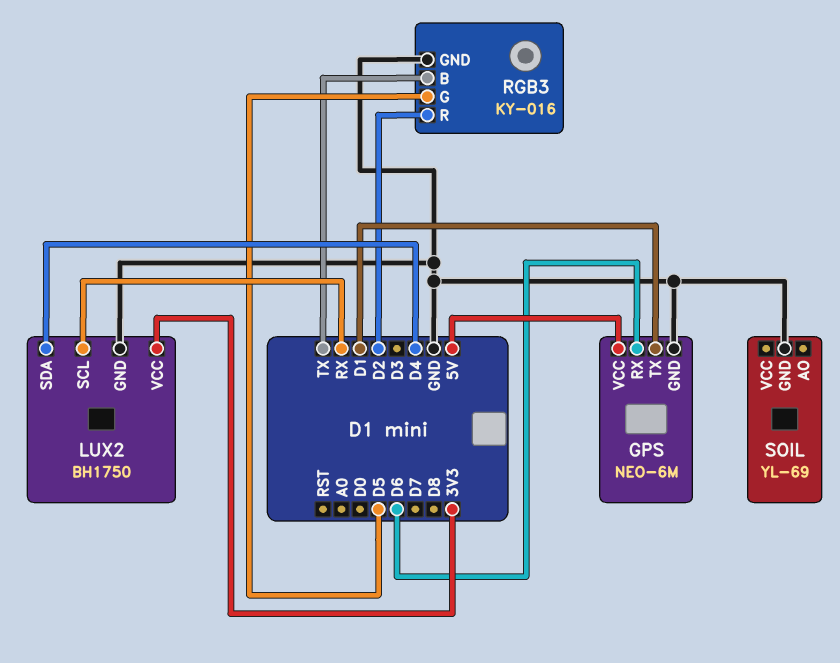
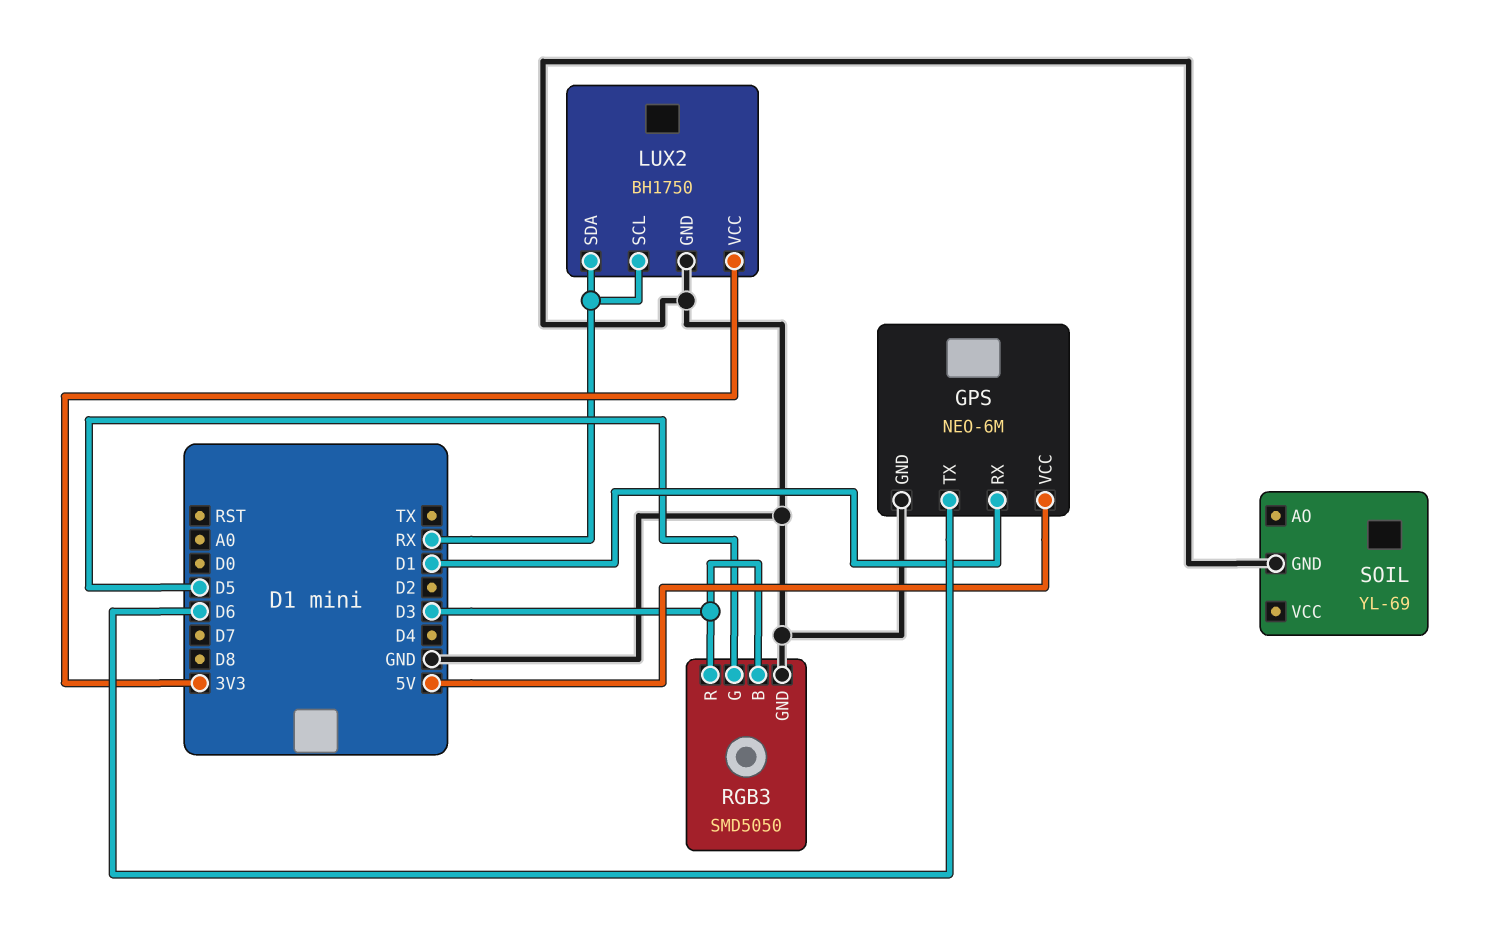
GPS pin RX: D6 -> D1
GPS pin TX: D1 -> D6
LUX2 pin SDA: D4 -> RX
RGB3: KY-016 -> SMD5050
RGB3 pin B: TX -> D3
RGB3 pin R: D2 -> D3

